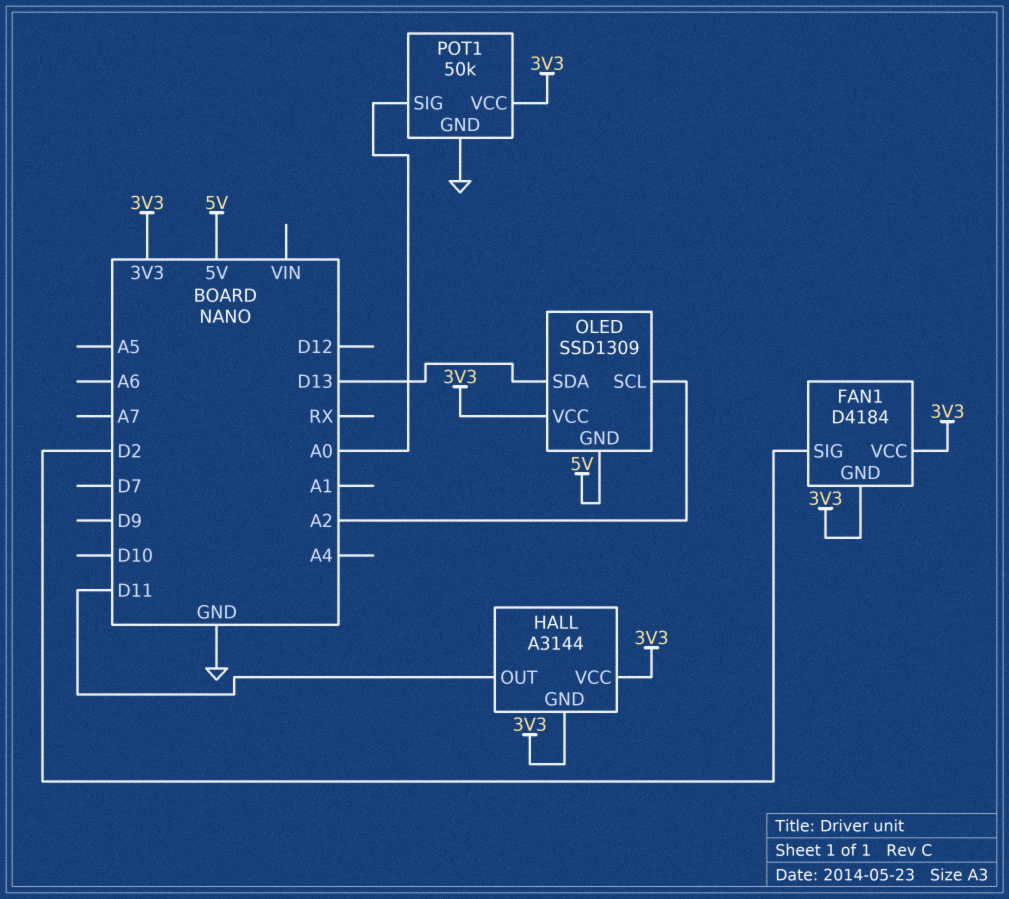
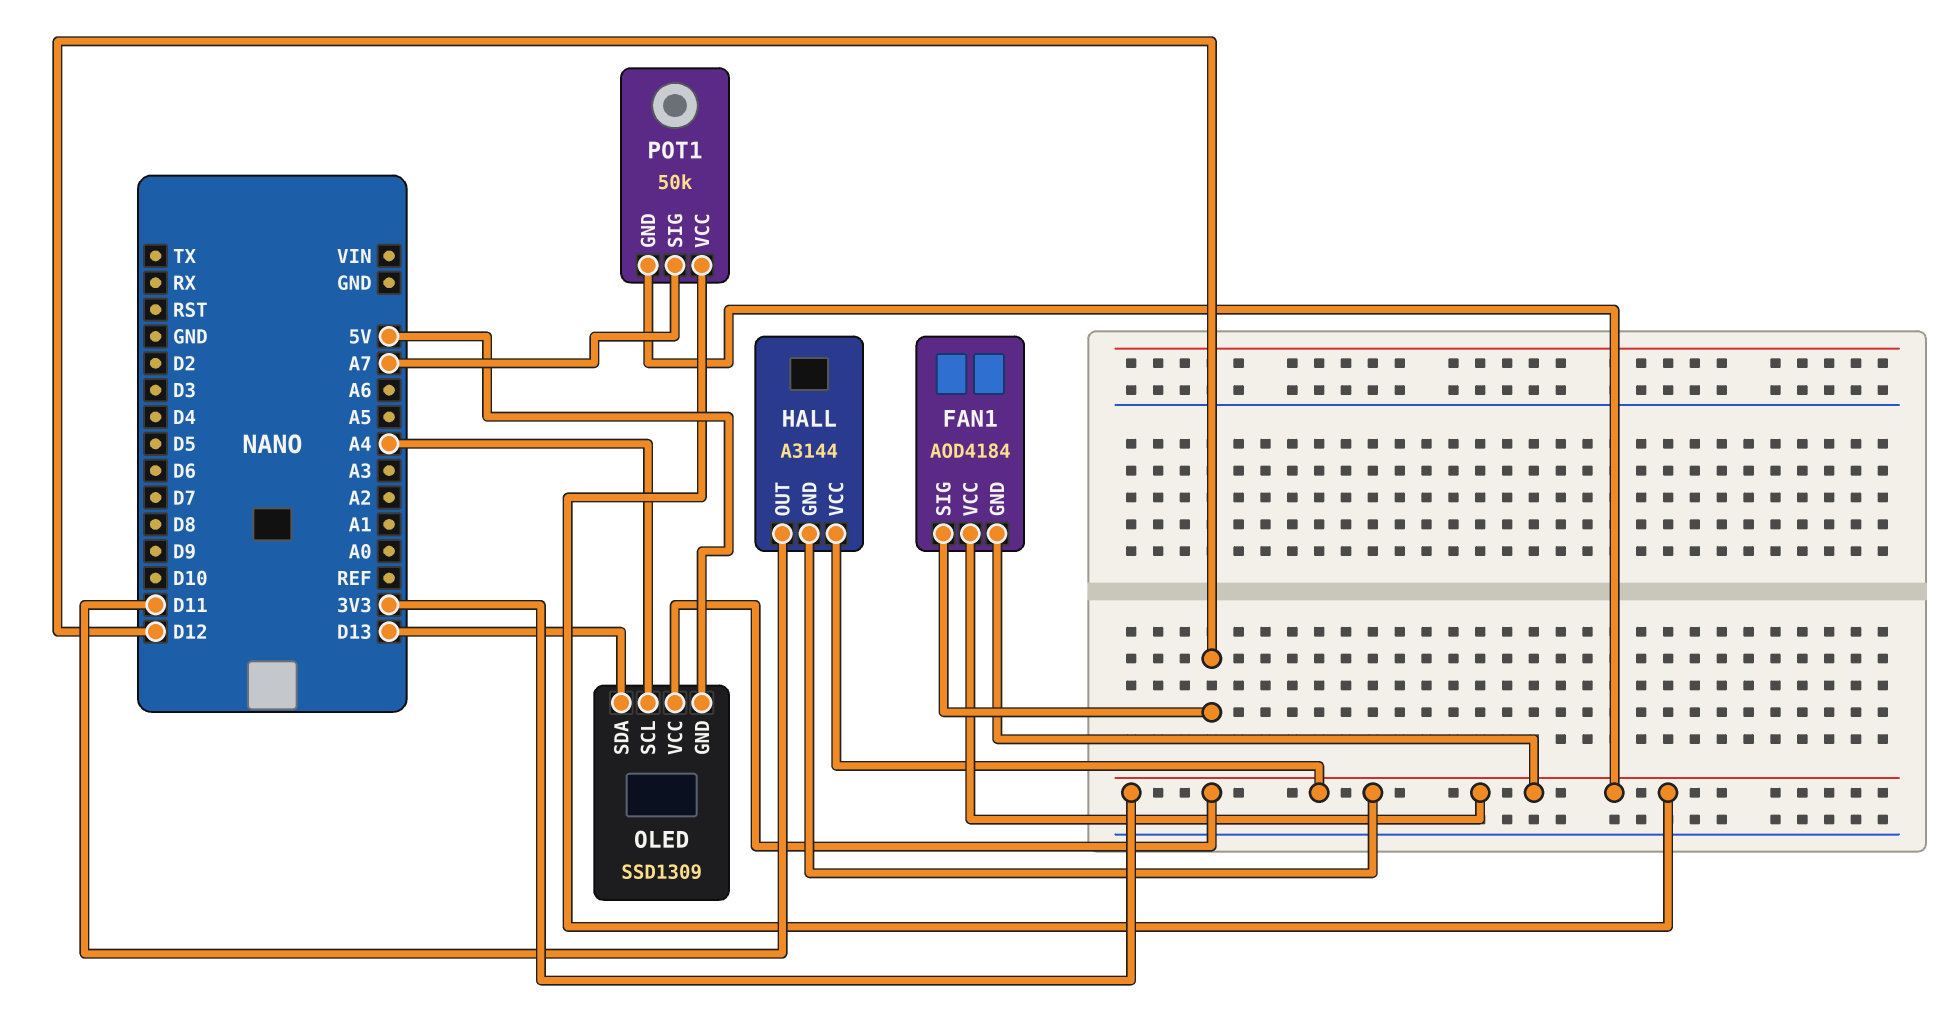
FAN1: D4184 -> AOD4184
FAN1 pin SIG: D2 -> D12
OLED pin SCL: A2 -> A4
POT1 pin GND: GND -> 3V3
POT1 pin SIG: A0 -> A7

